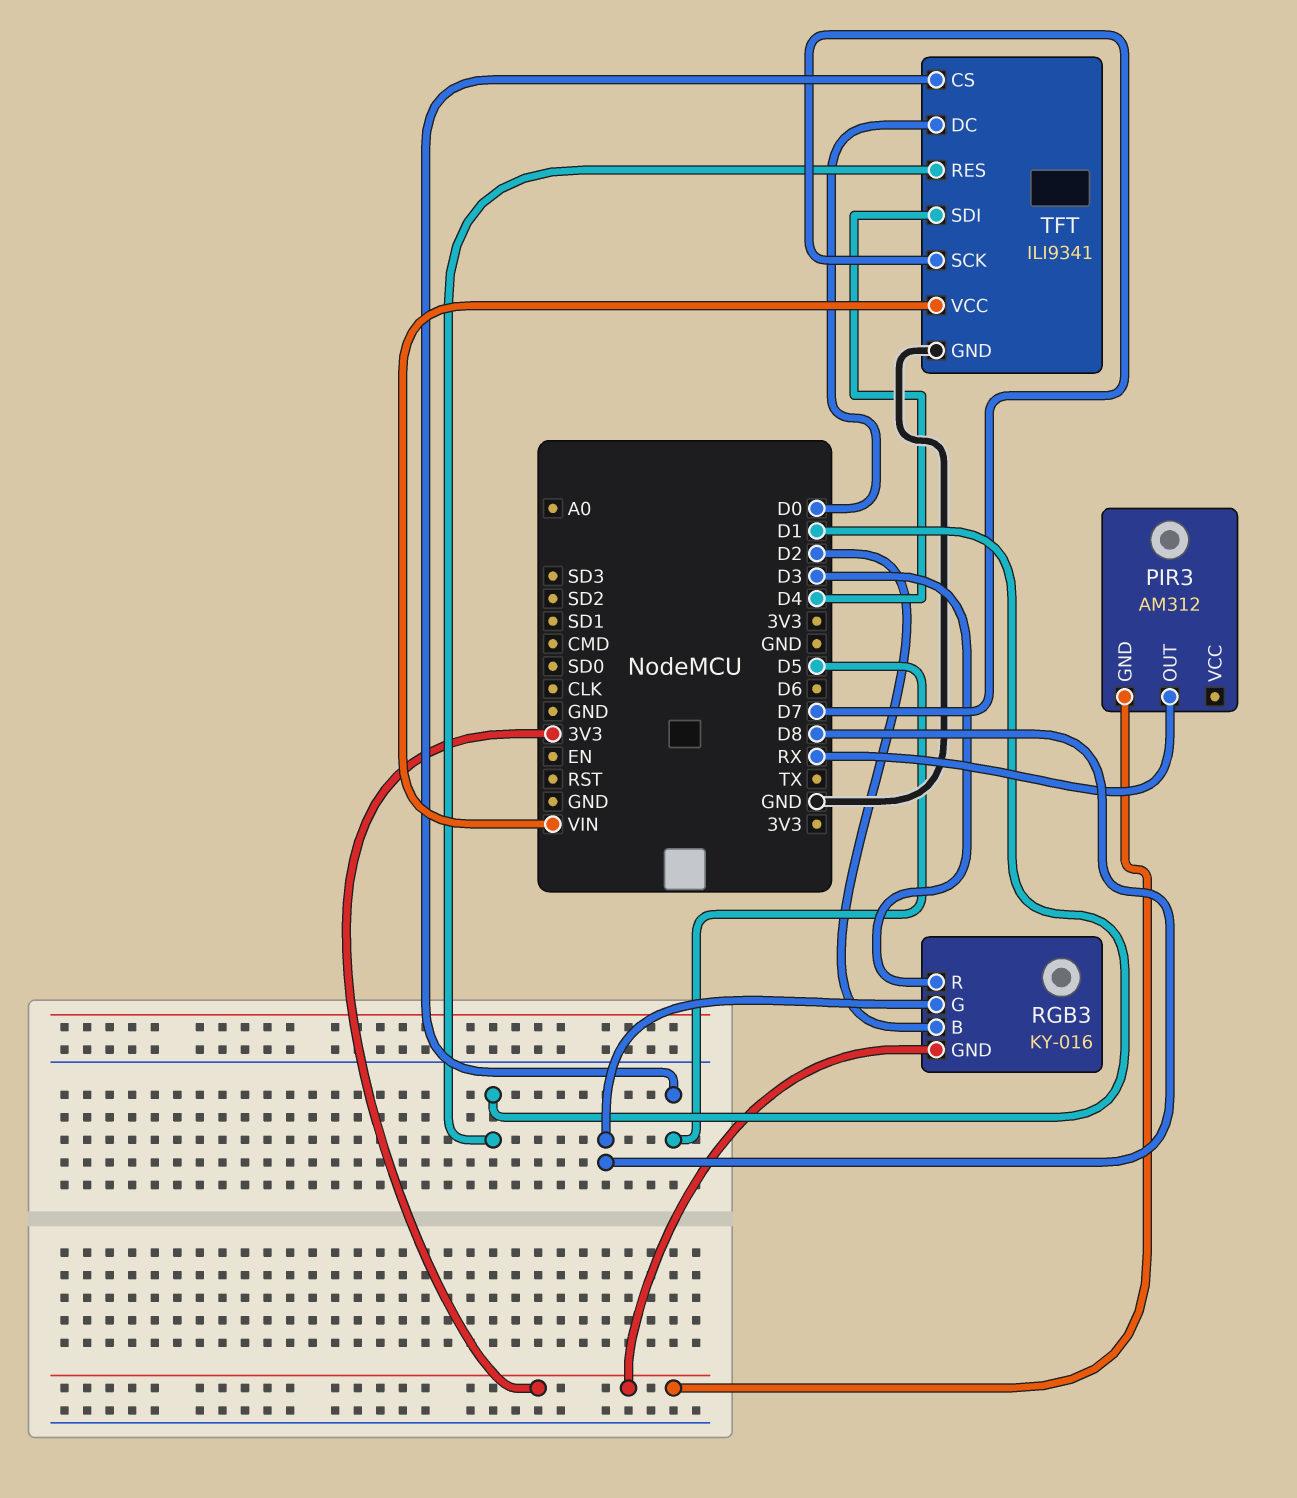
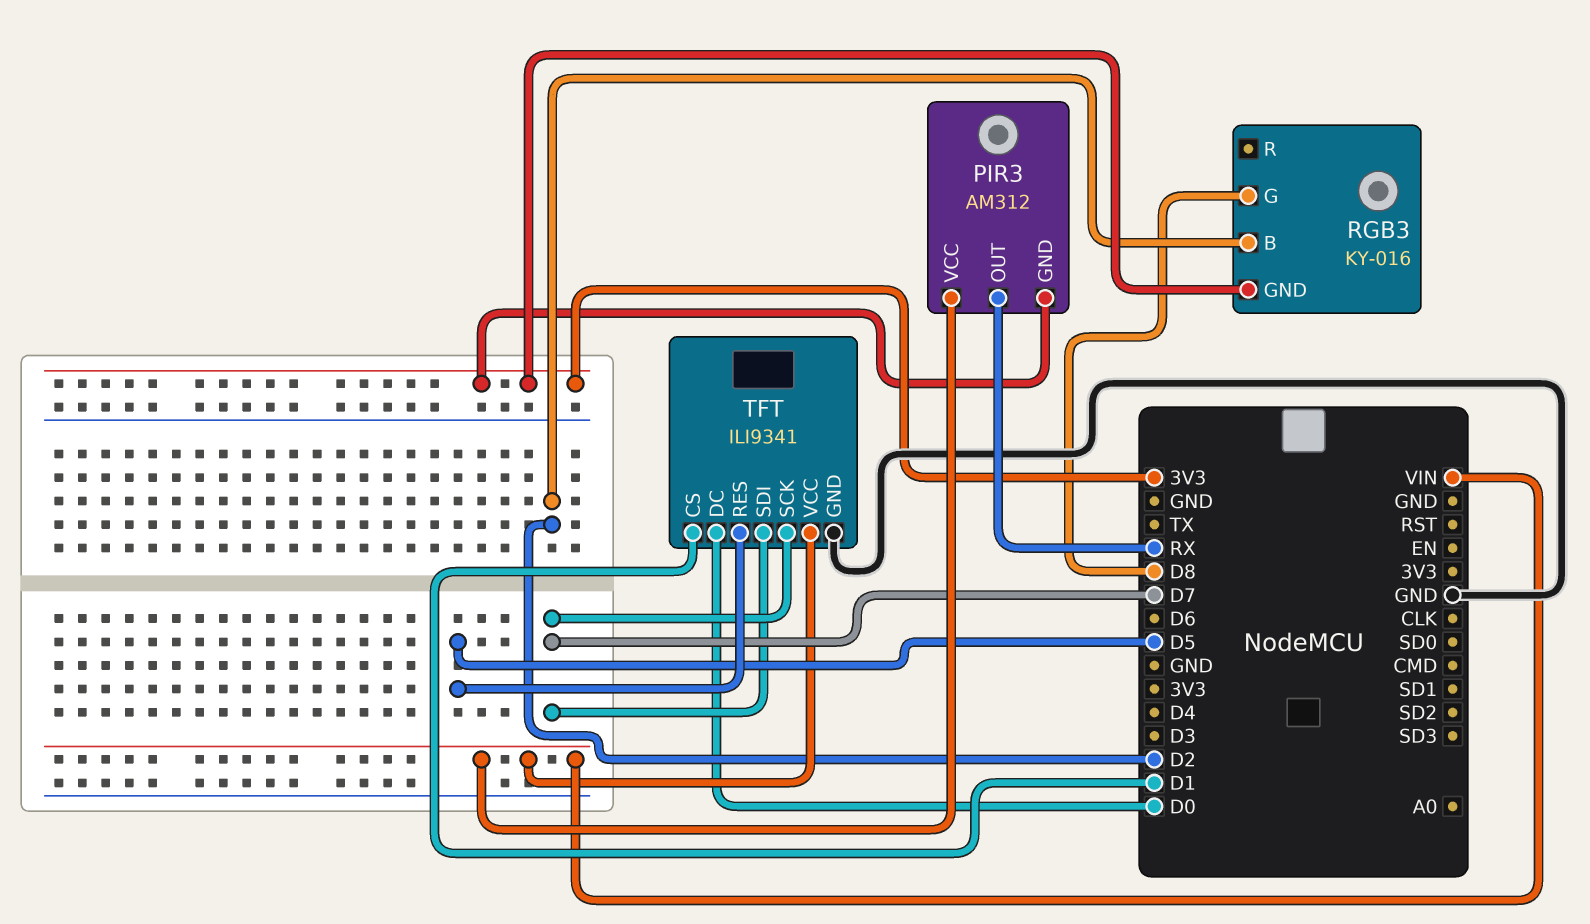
PIR3 pin VCC: none -> VIN
RGB3 pin R: D3 -> none
TFT pin CS: D5 -> D1
TFT pin RES: D1 -> D5
TFT pin SDI: D4 -> D7

